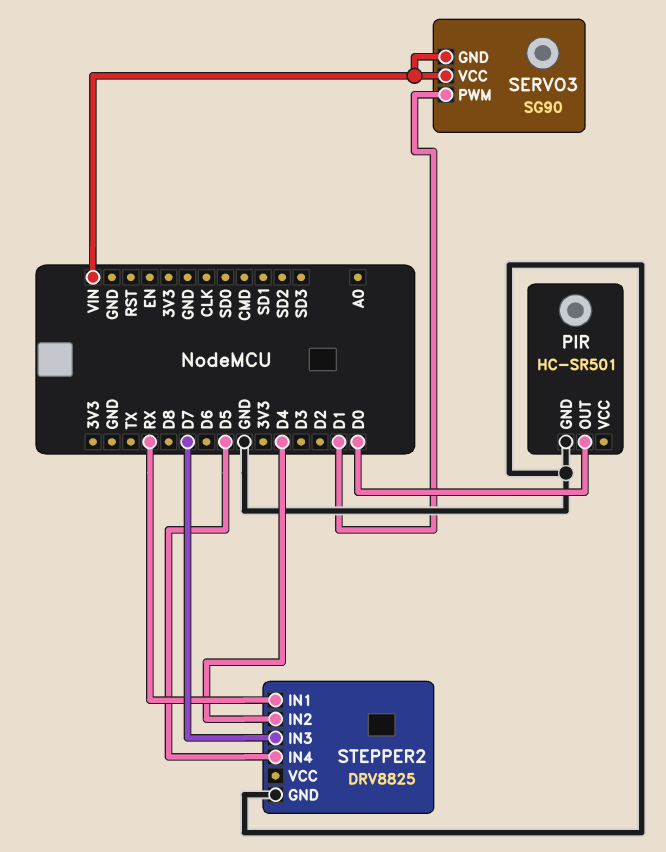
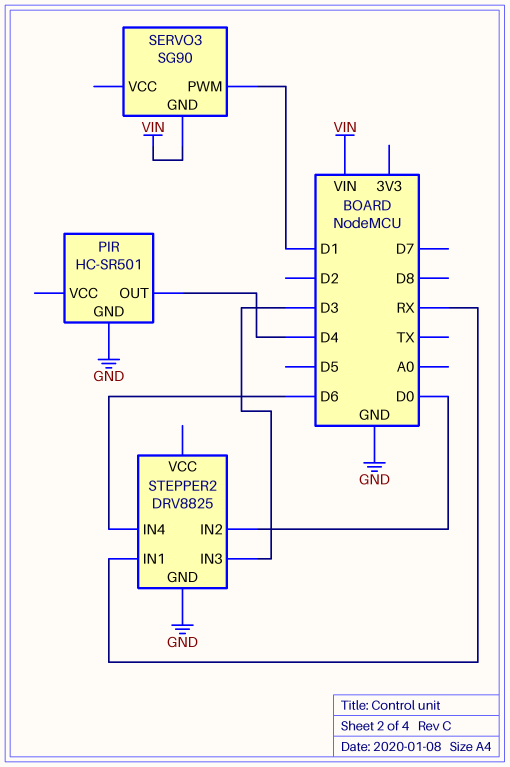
PIR pin OUT: D0 -> D4
SERVO3 pin VCC: VIN -> none
STEPPER2 pin IN2: D4 -> D0
STEPPER2 pin IN3: D7 -> D3
STEPPER2 pin IN4: D5 -> D6

